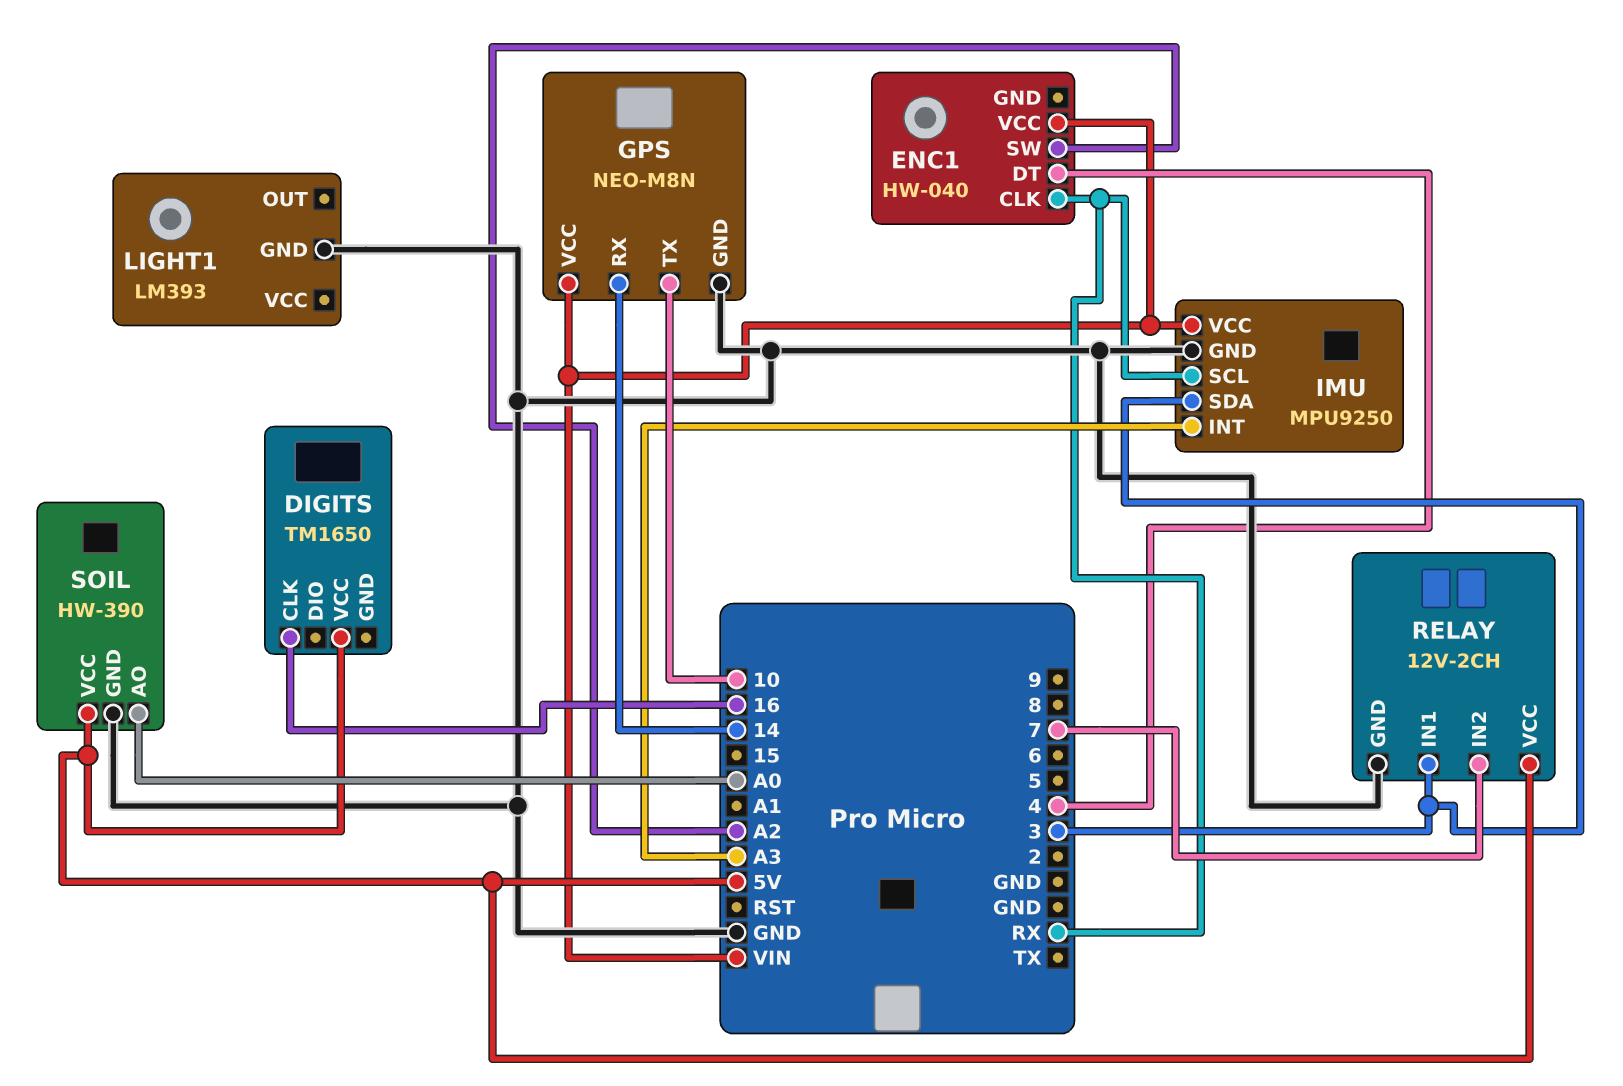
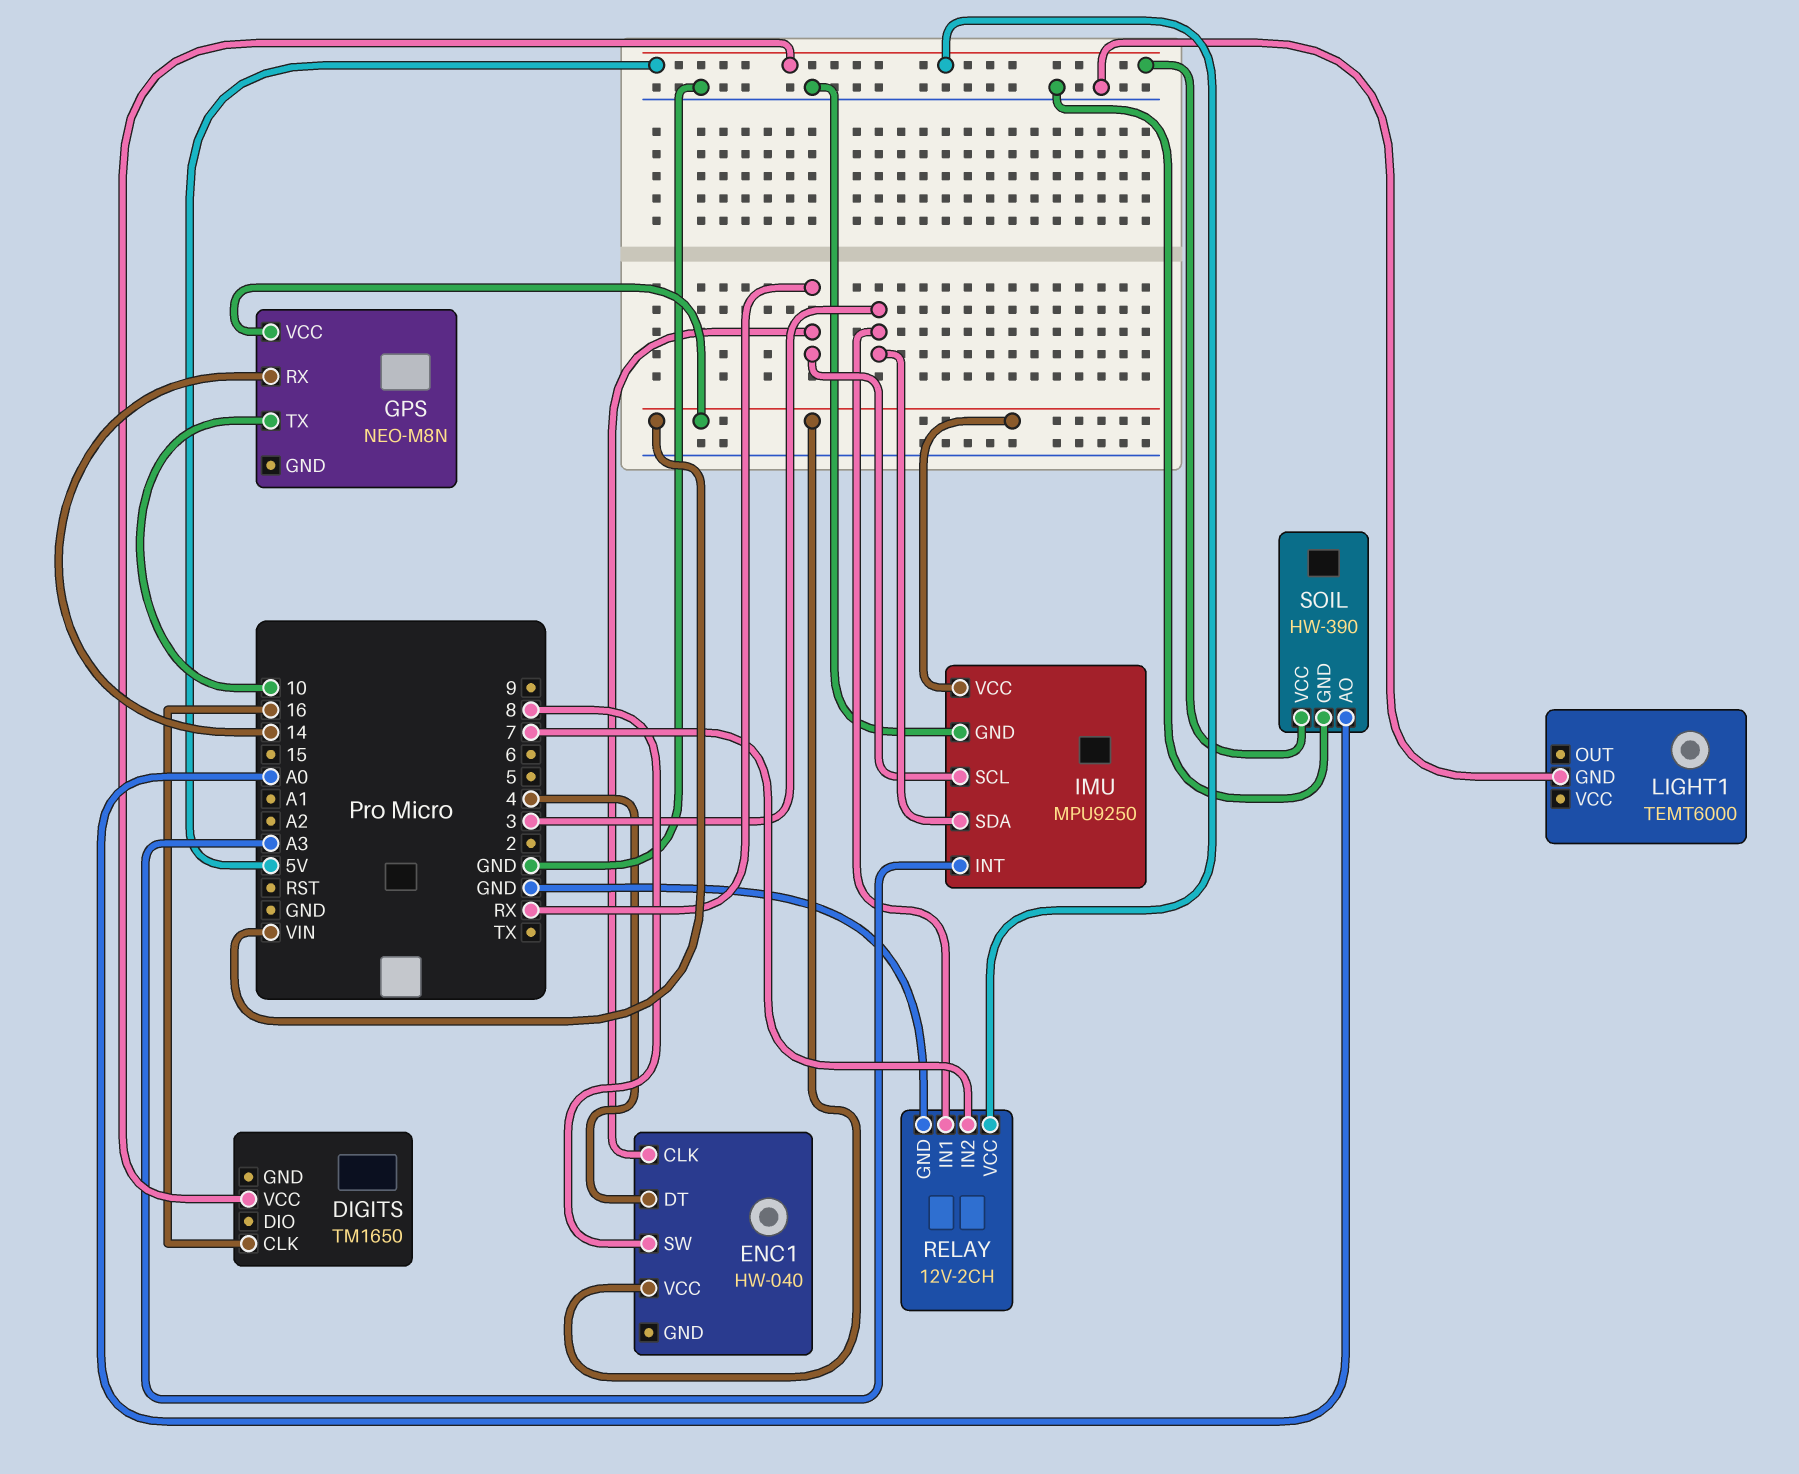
ENC1 pin SW: A2 -> 8
GPS pin GND: GND -> none
LIGHT1: LM393 -> TEMT6000

